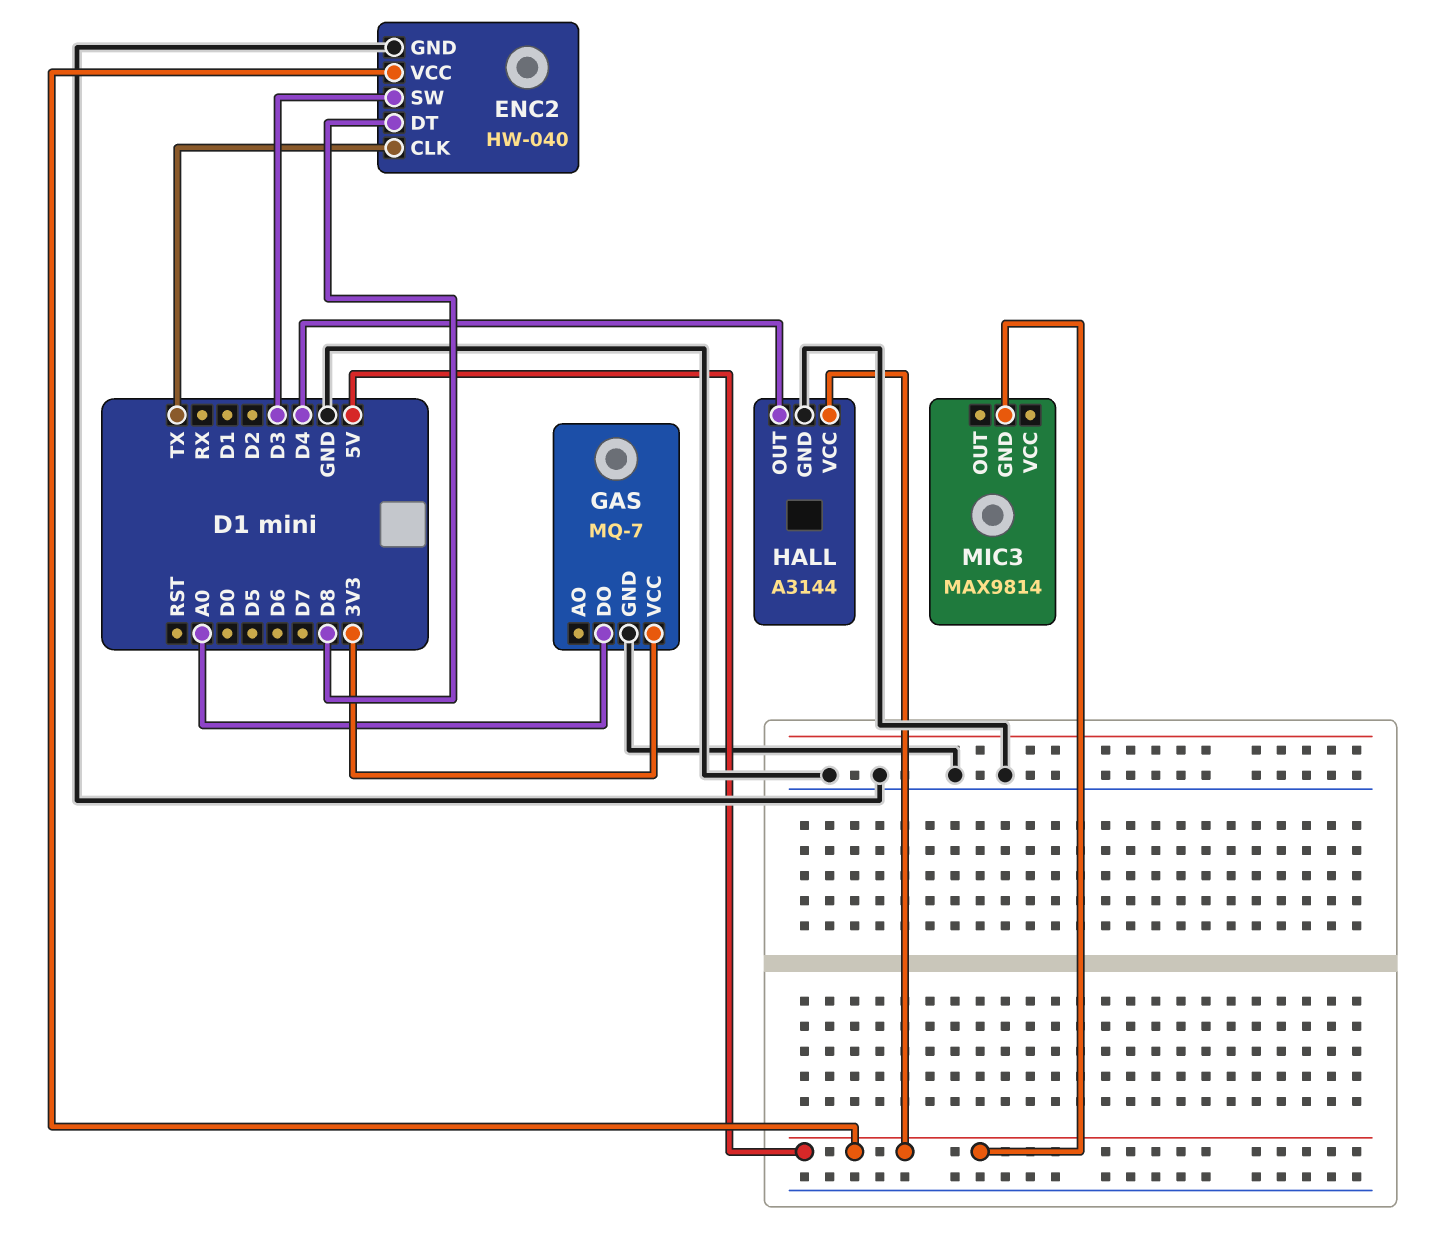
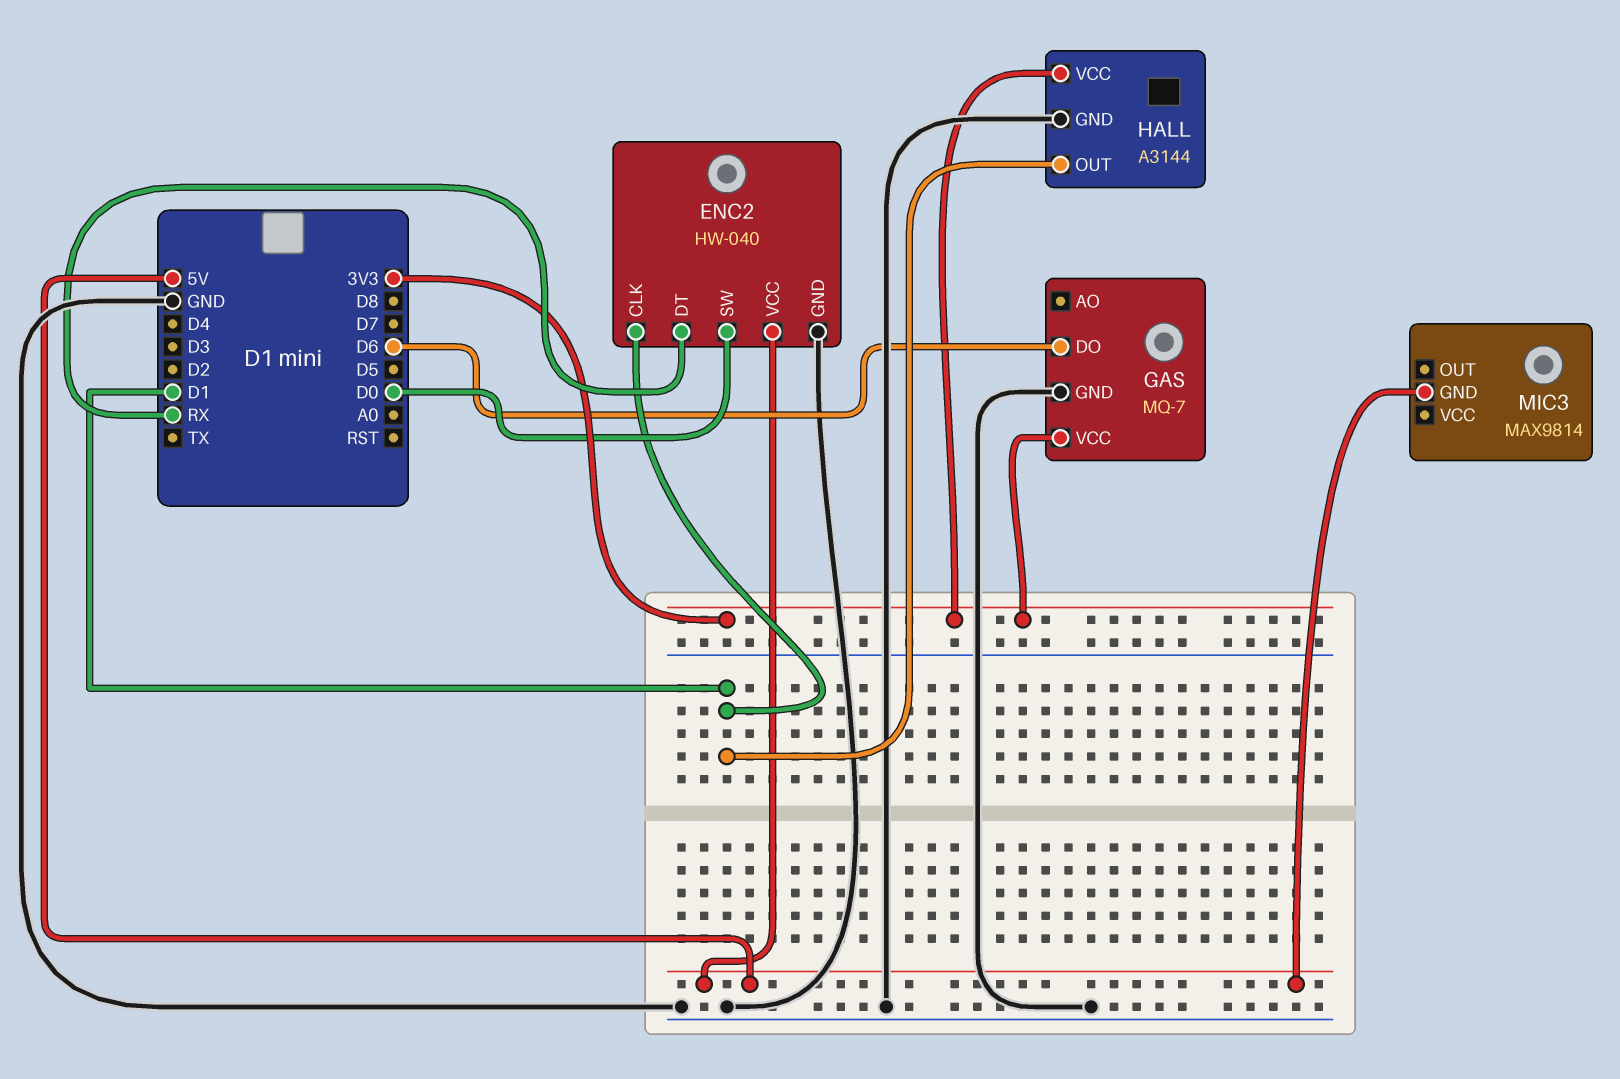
ENC2 pin CLK: TX -> D1
ENC2 pin DT: D8 -> RX
ENC2 pin SW: D3 -> D0
GAS pin DO: A0 -> D6
HALL pin OUT: D4 -> D1
HALL pin VCC: 5V -> 3V3

